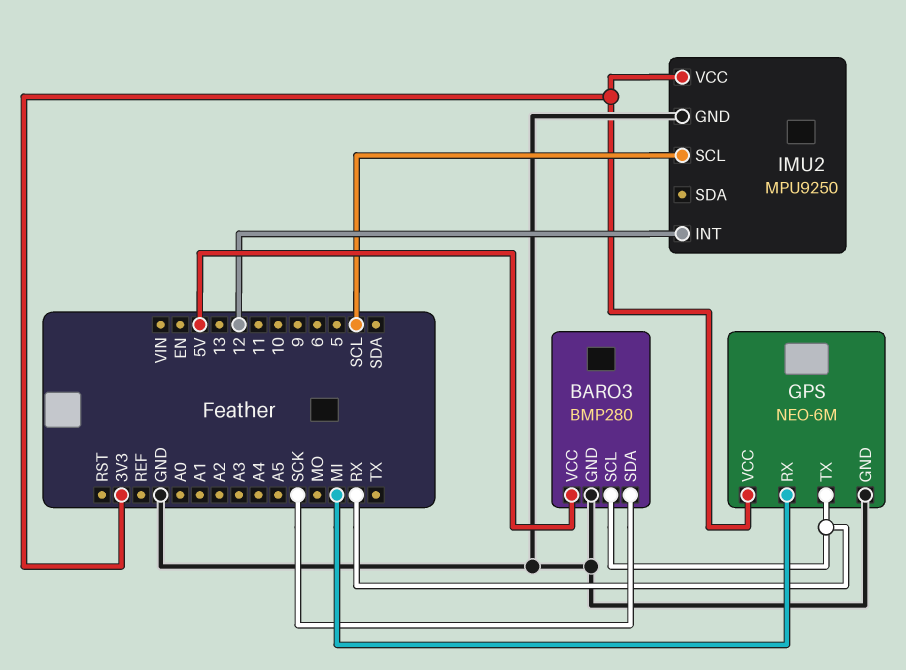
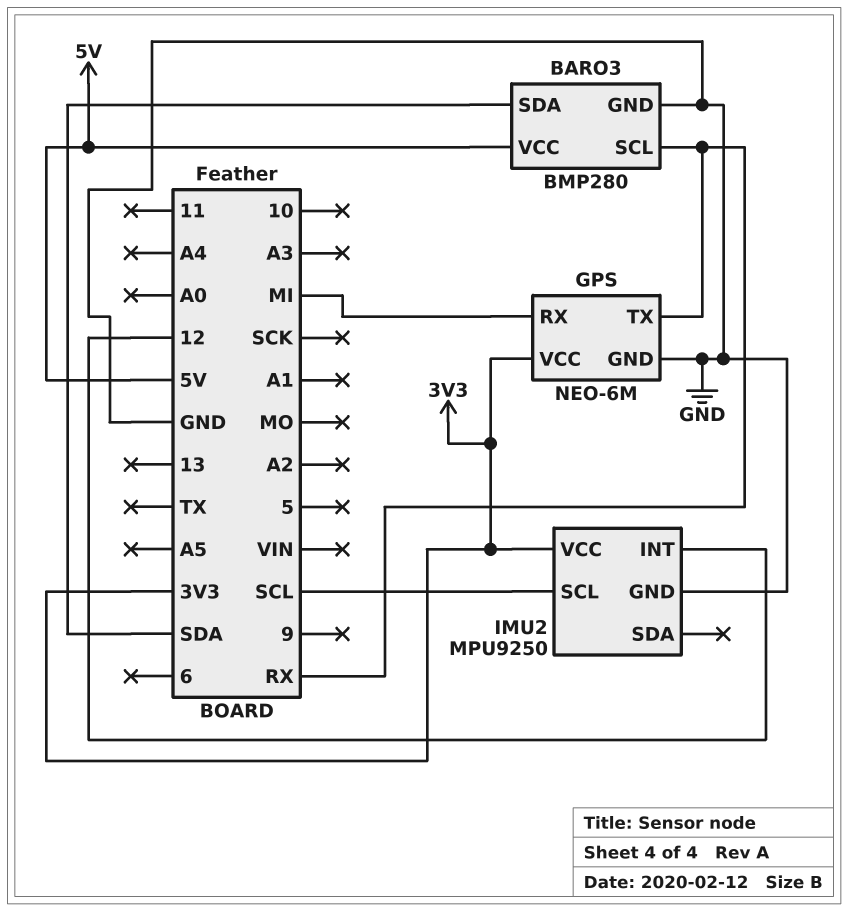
BARO3 pin SDA: SCK -> SDA

